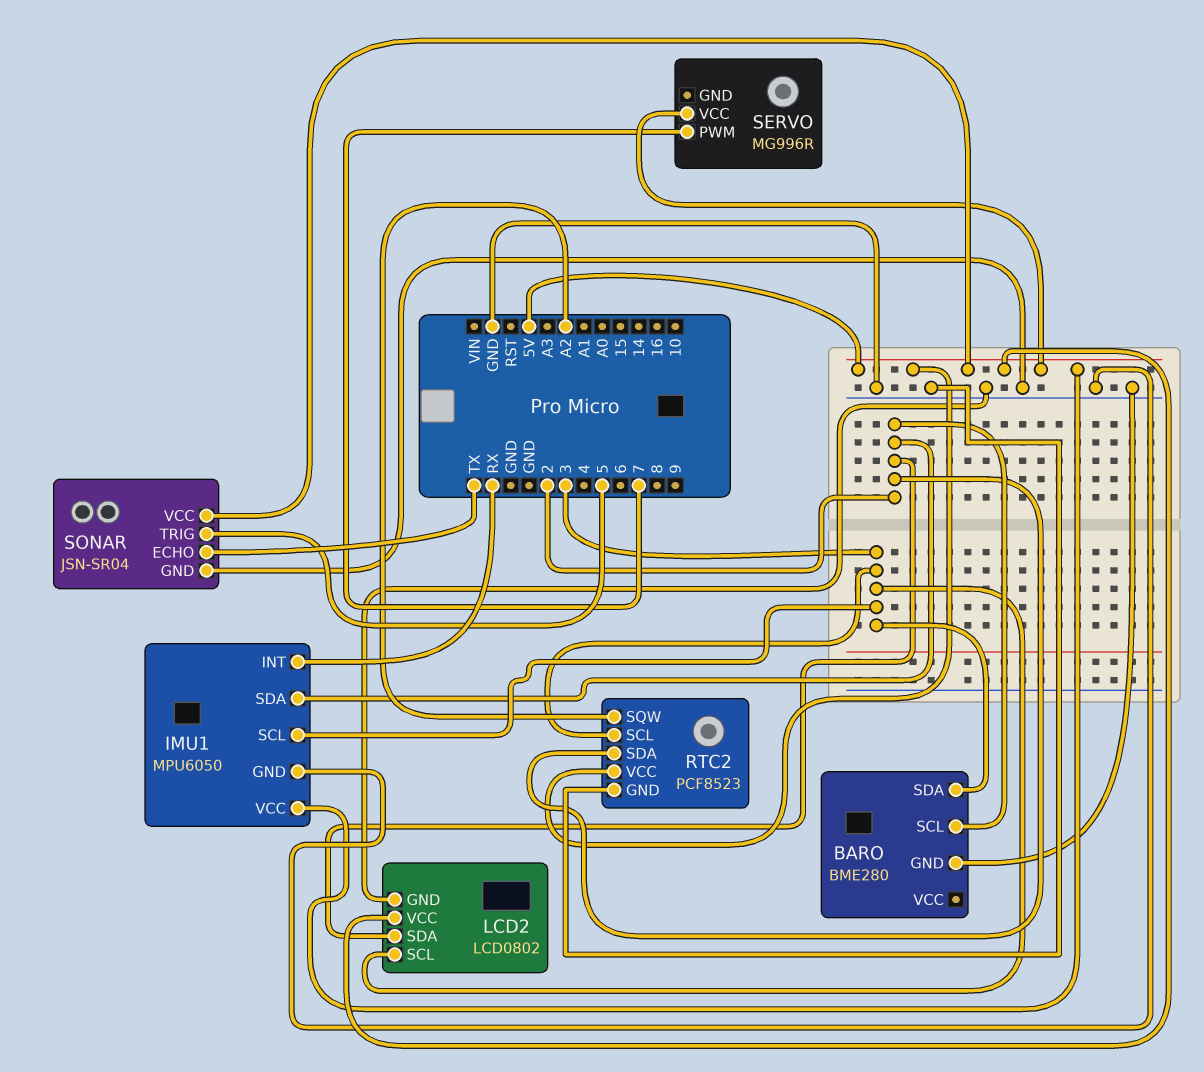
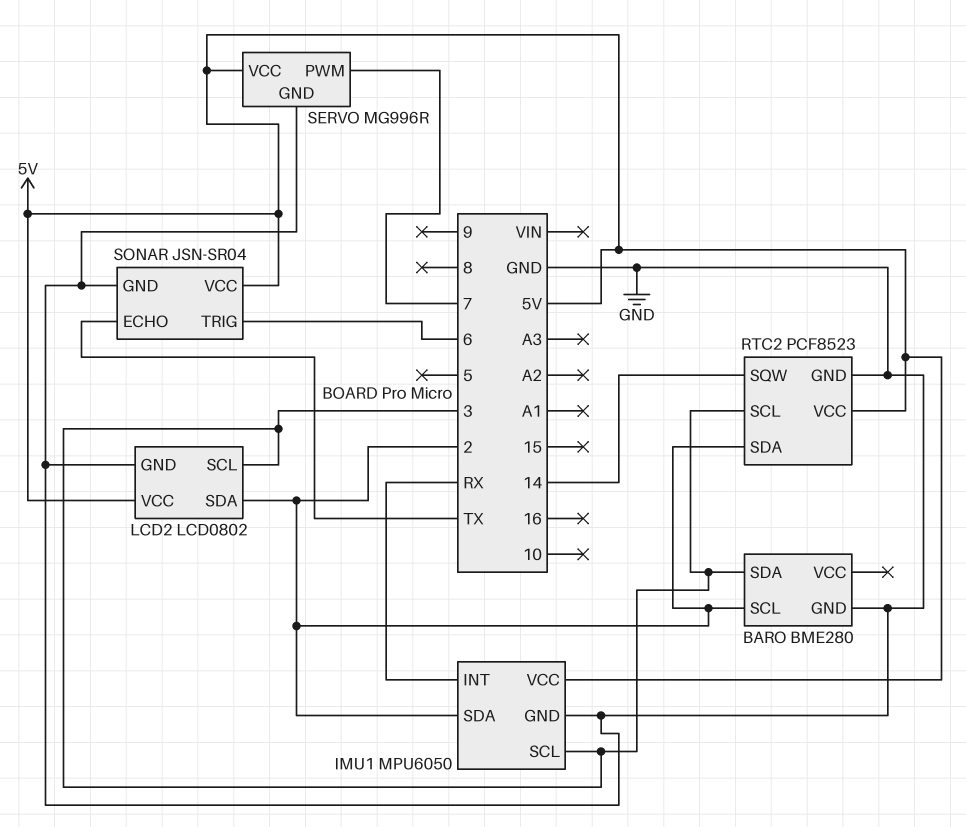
RTC2 pin SQW: A2 -> 14
SERVO pin GND: none -> GND
SONAR pin TRIG: 5 -> 6

